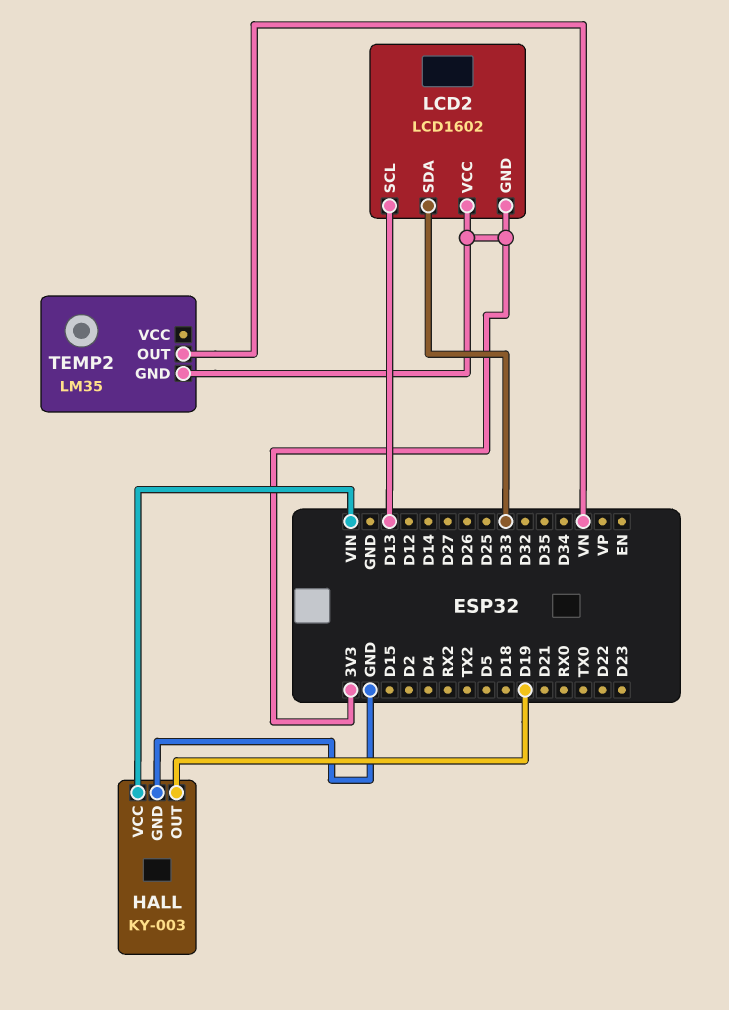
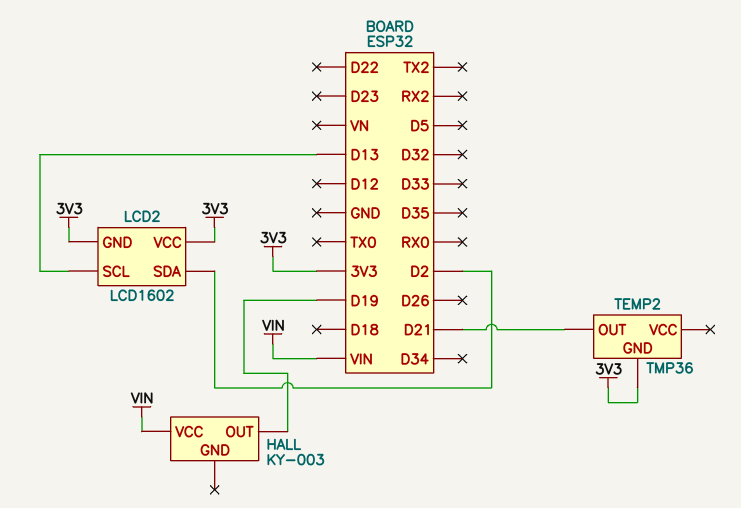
HALL pin GND: GND -> none
LCD2 pin SDA: D33 -> D2
TEMP2: LM35 -> TMP36
TEMP2 pin OUT: VN -> D21

